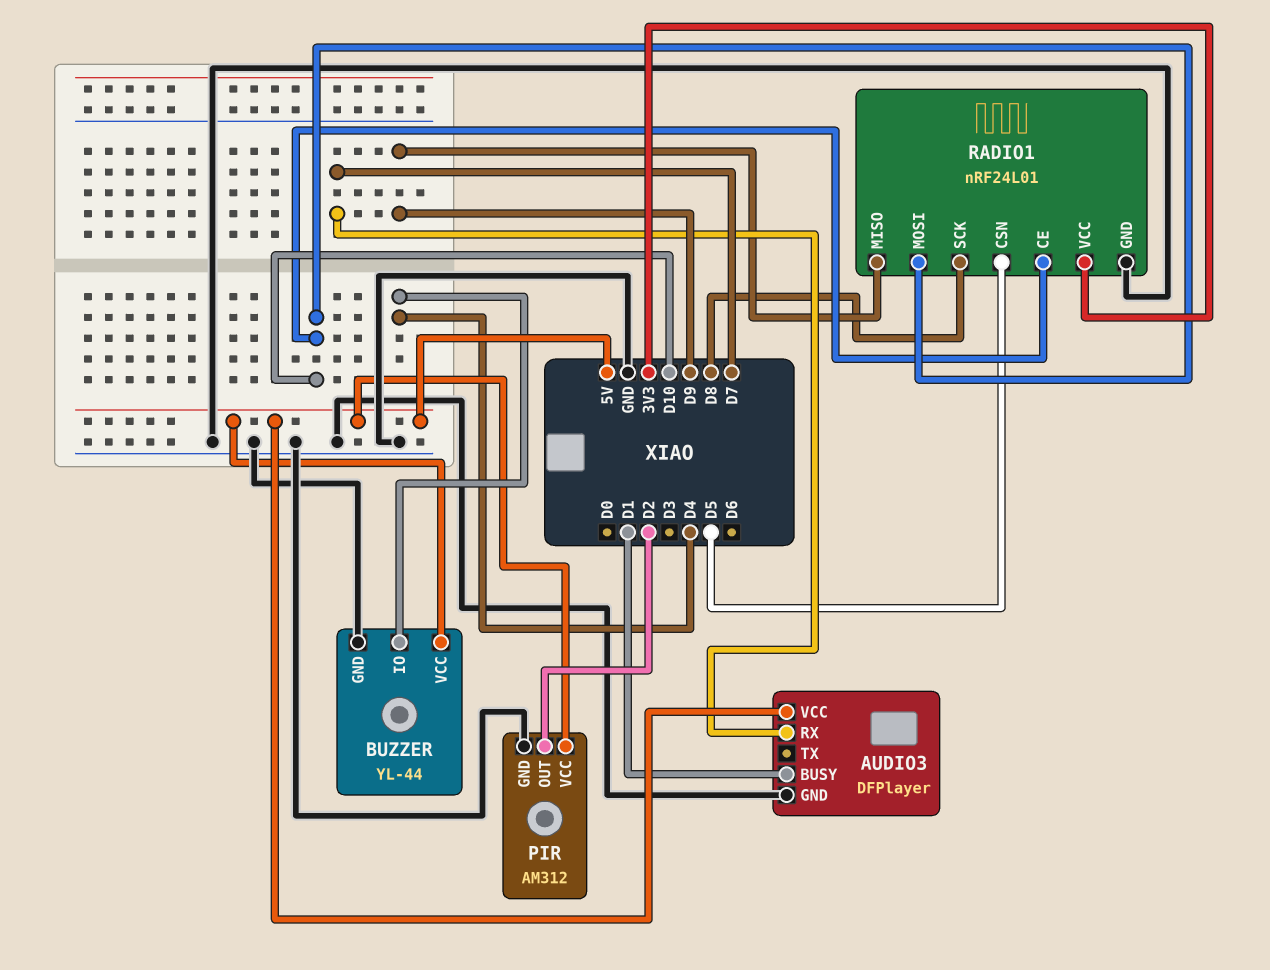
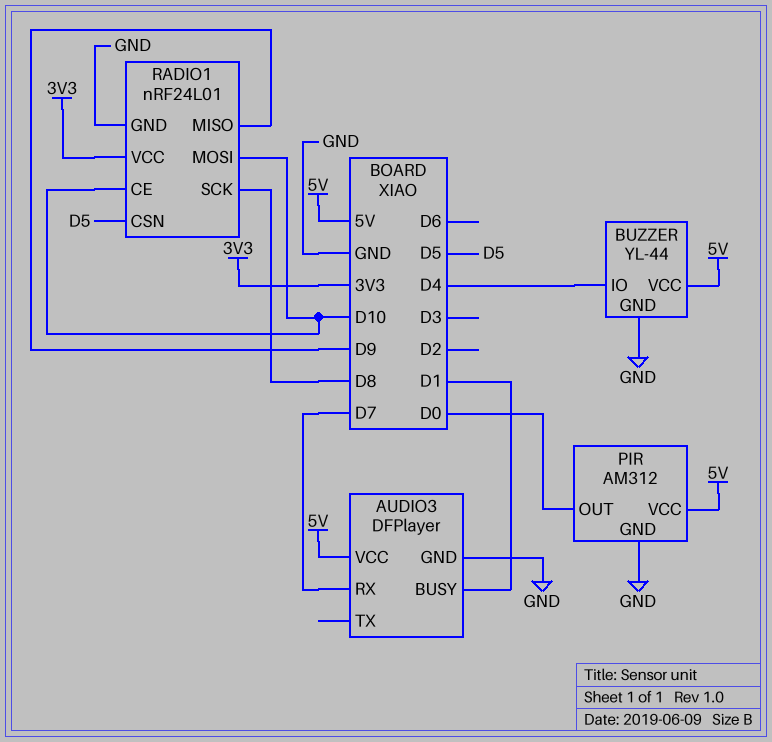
PIR pin OUT: D2 -> D0

